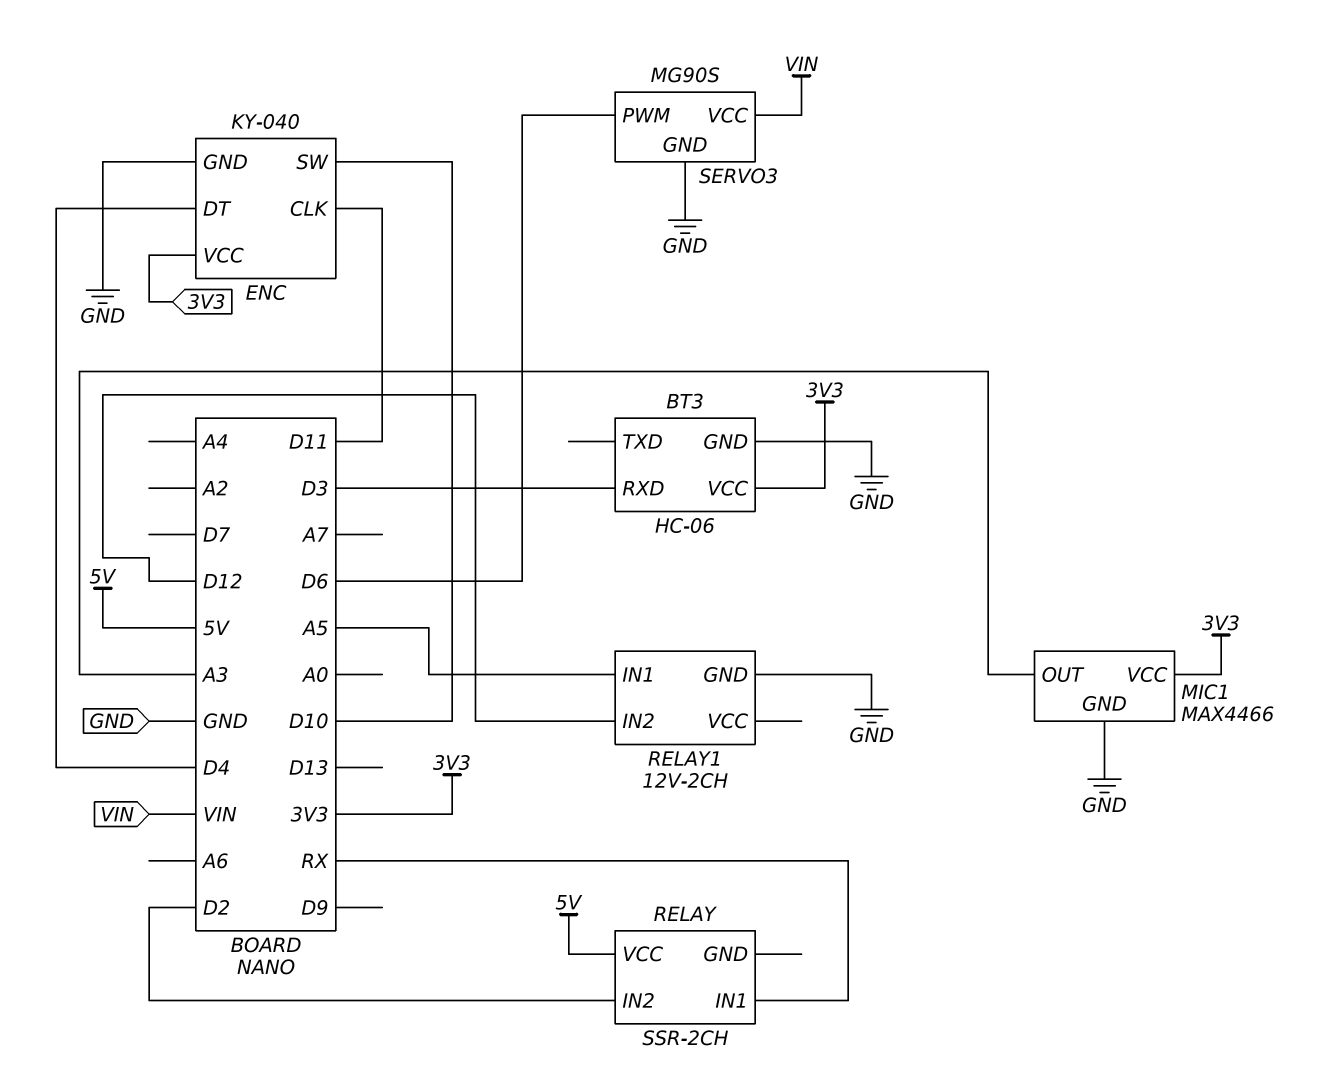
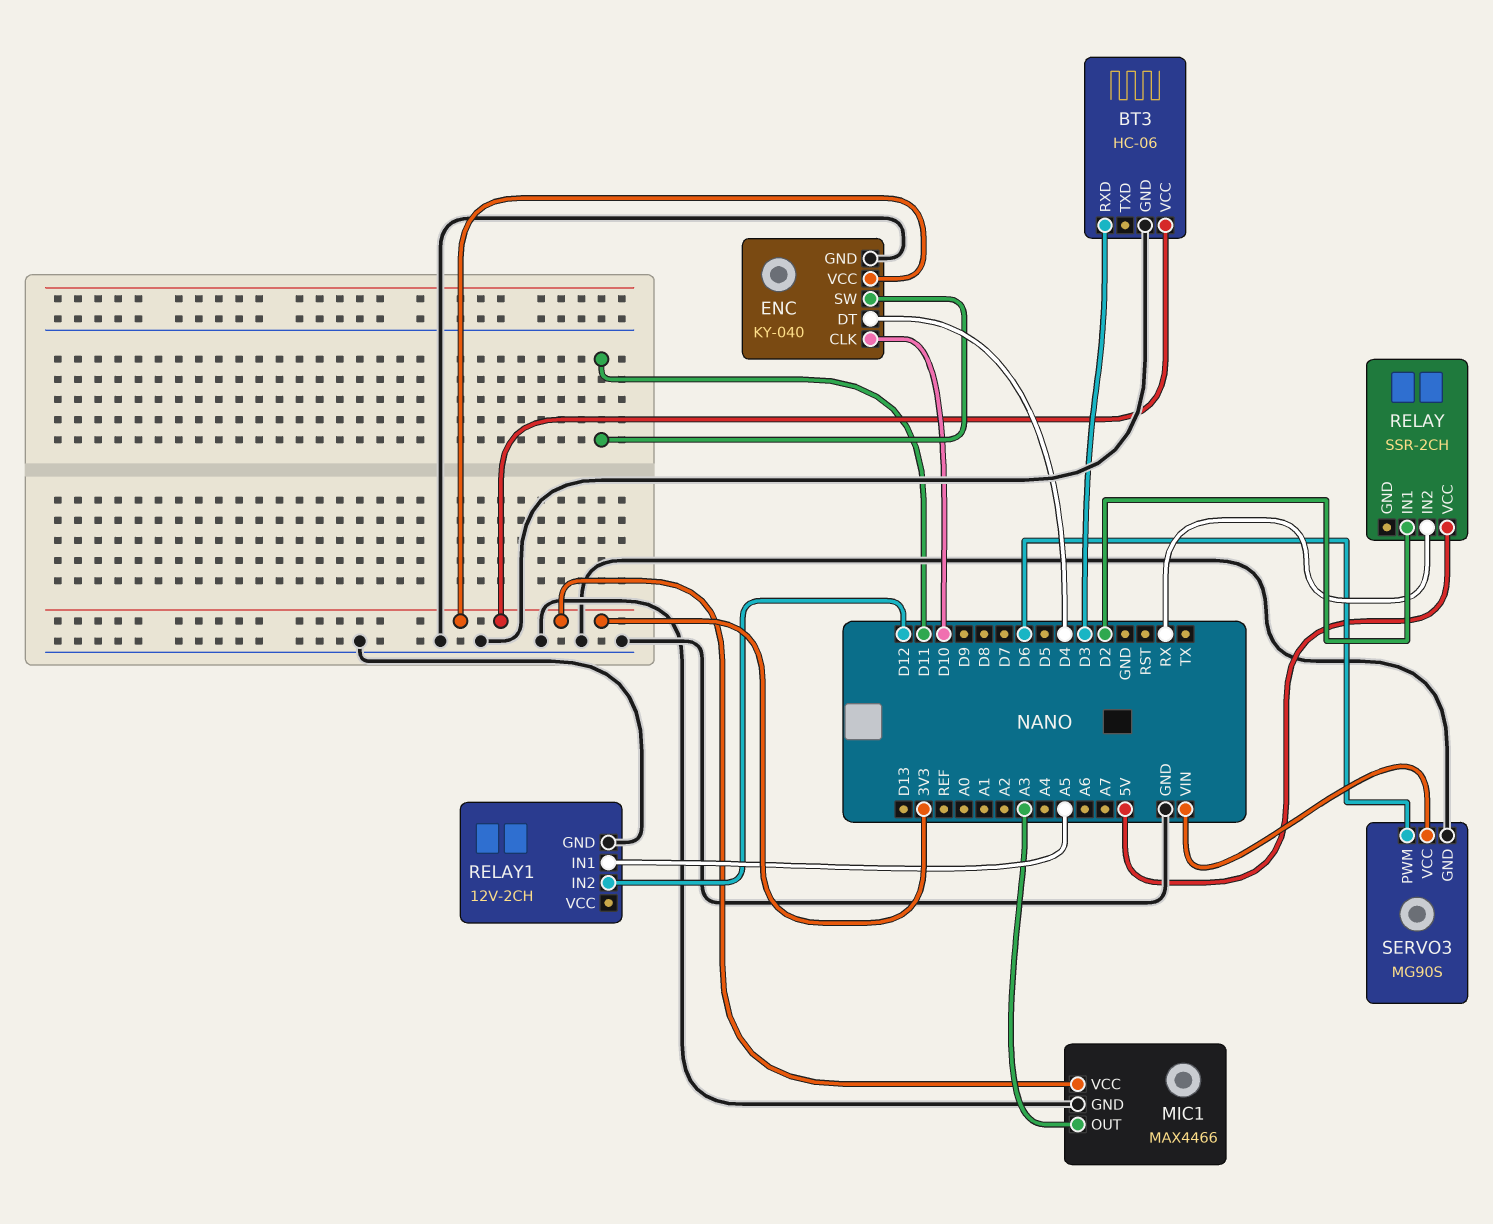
ENC pin CLK: D11 -> D10
ENC pin SW: D10 -> D11
RELAY pin IN1: RX -> D2
RELAY pin IN2: D2 -> RX

